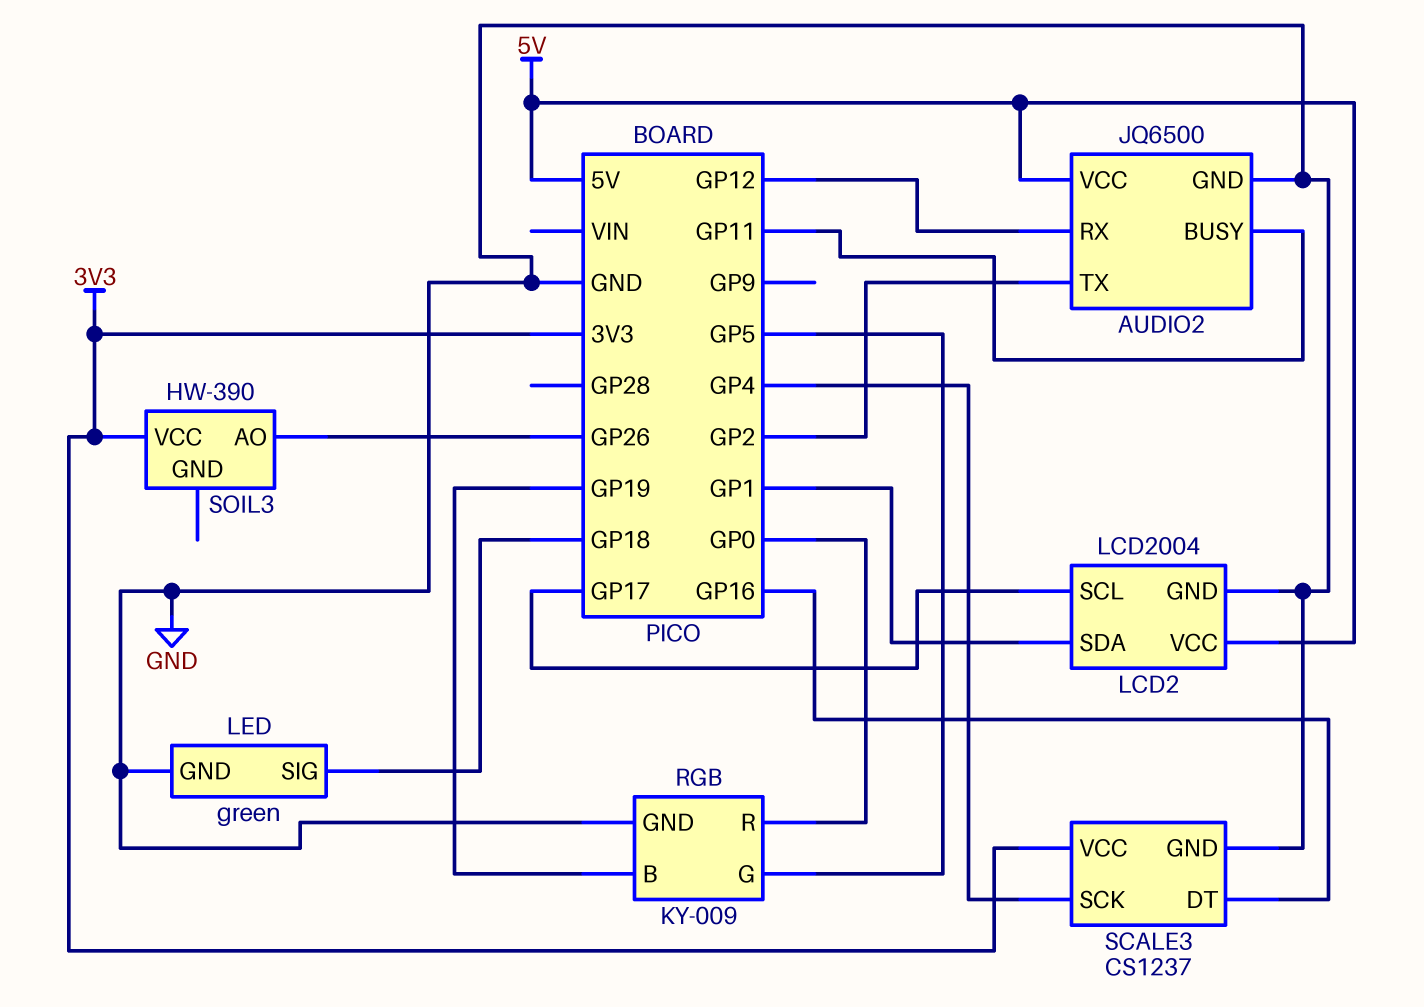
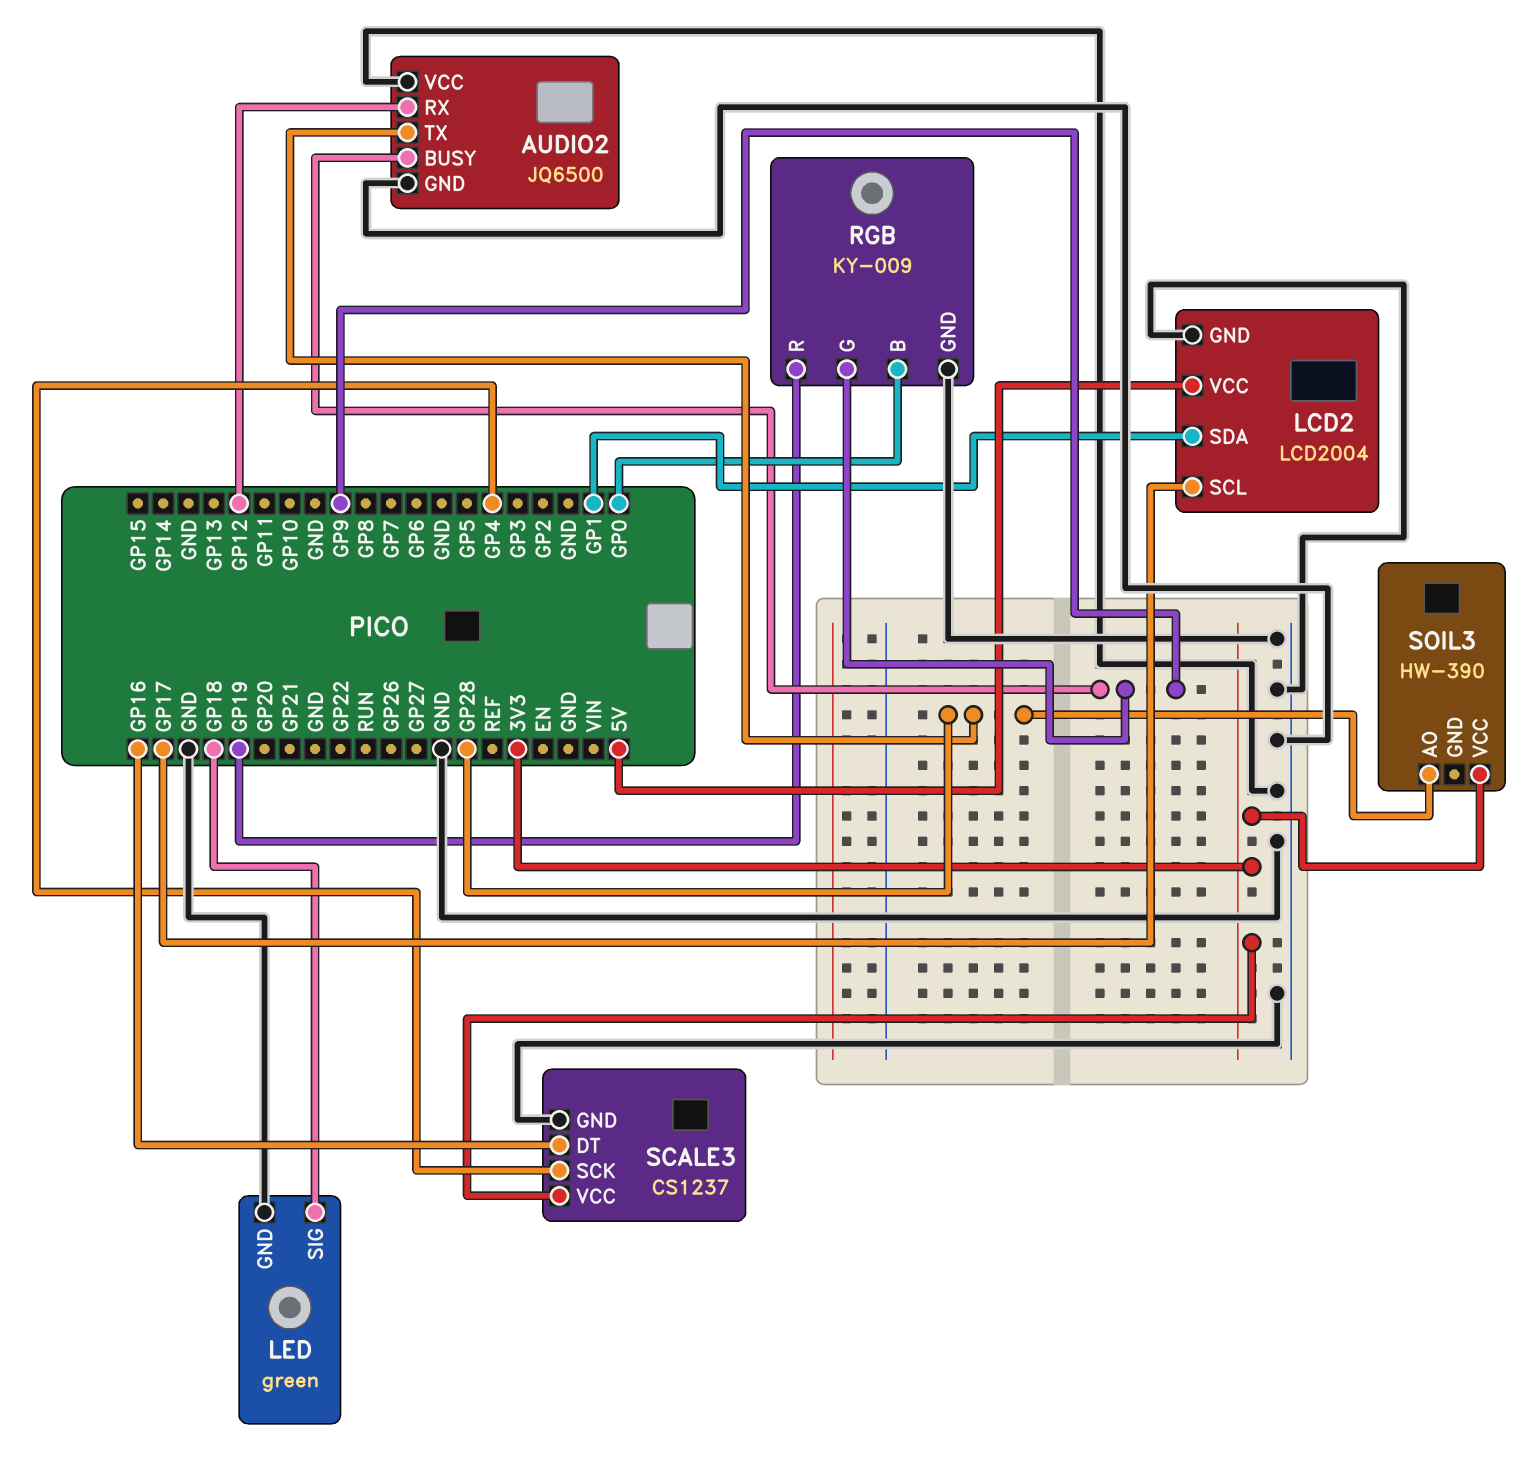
AUDIO2 pin BUSY: GP11 -> GP9
AUDIO2 pin TX: GP2 -> GP28
AUDIO2 pin VCC: 5V -> GND
RGB pin B: GP19 -> GP0
RGB pin G: GP5 -> GP9
RGB pin R: GP0 -> GP19
SOIL3 pin AO: GP26 -> GP28

